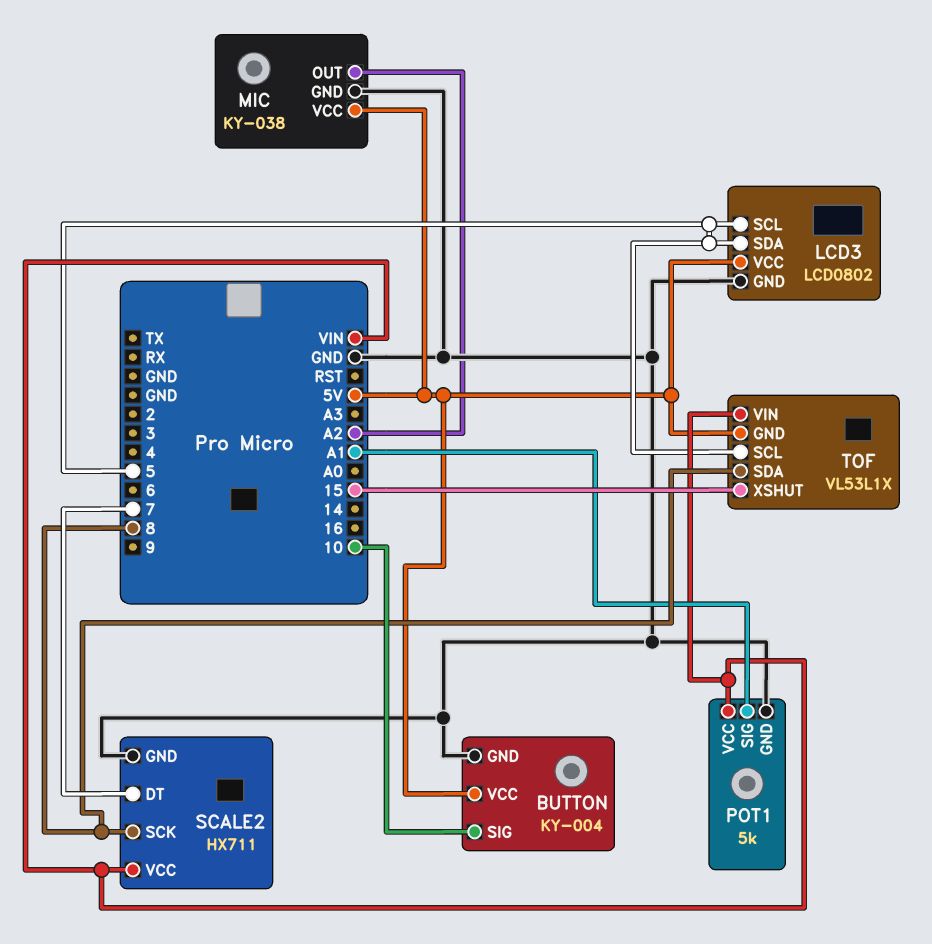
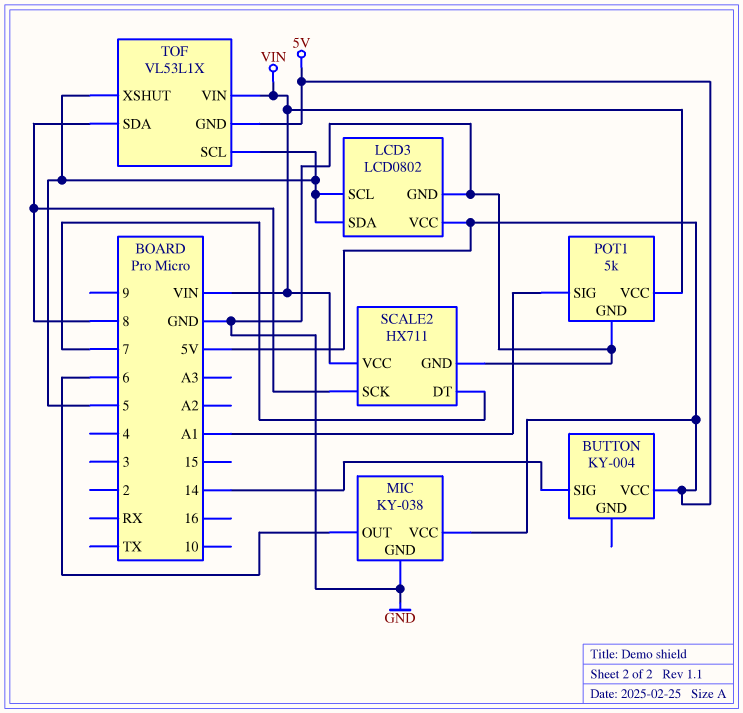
BUTTON pin GND: GND -> none
BUTTON pin SIG: 10 -> 14
MIC pin OUT: A2 -> 6
TOF pin XSHUT: 15 -> 5

